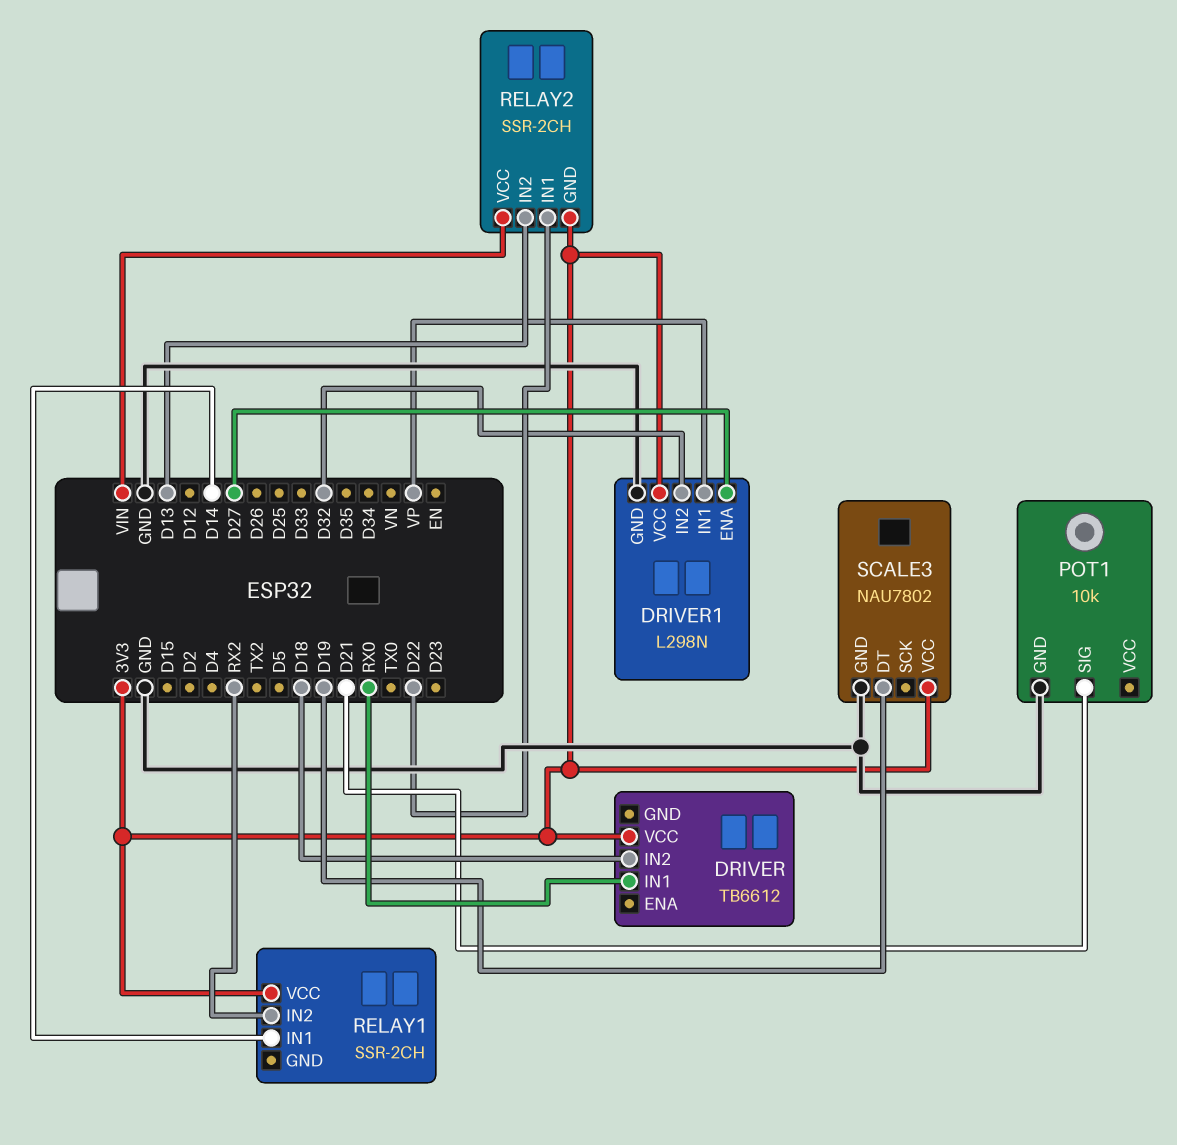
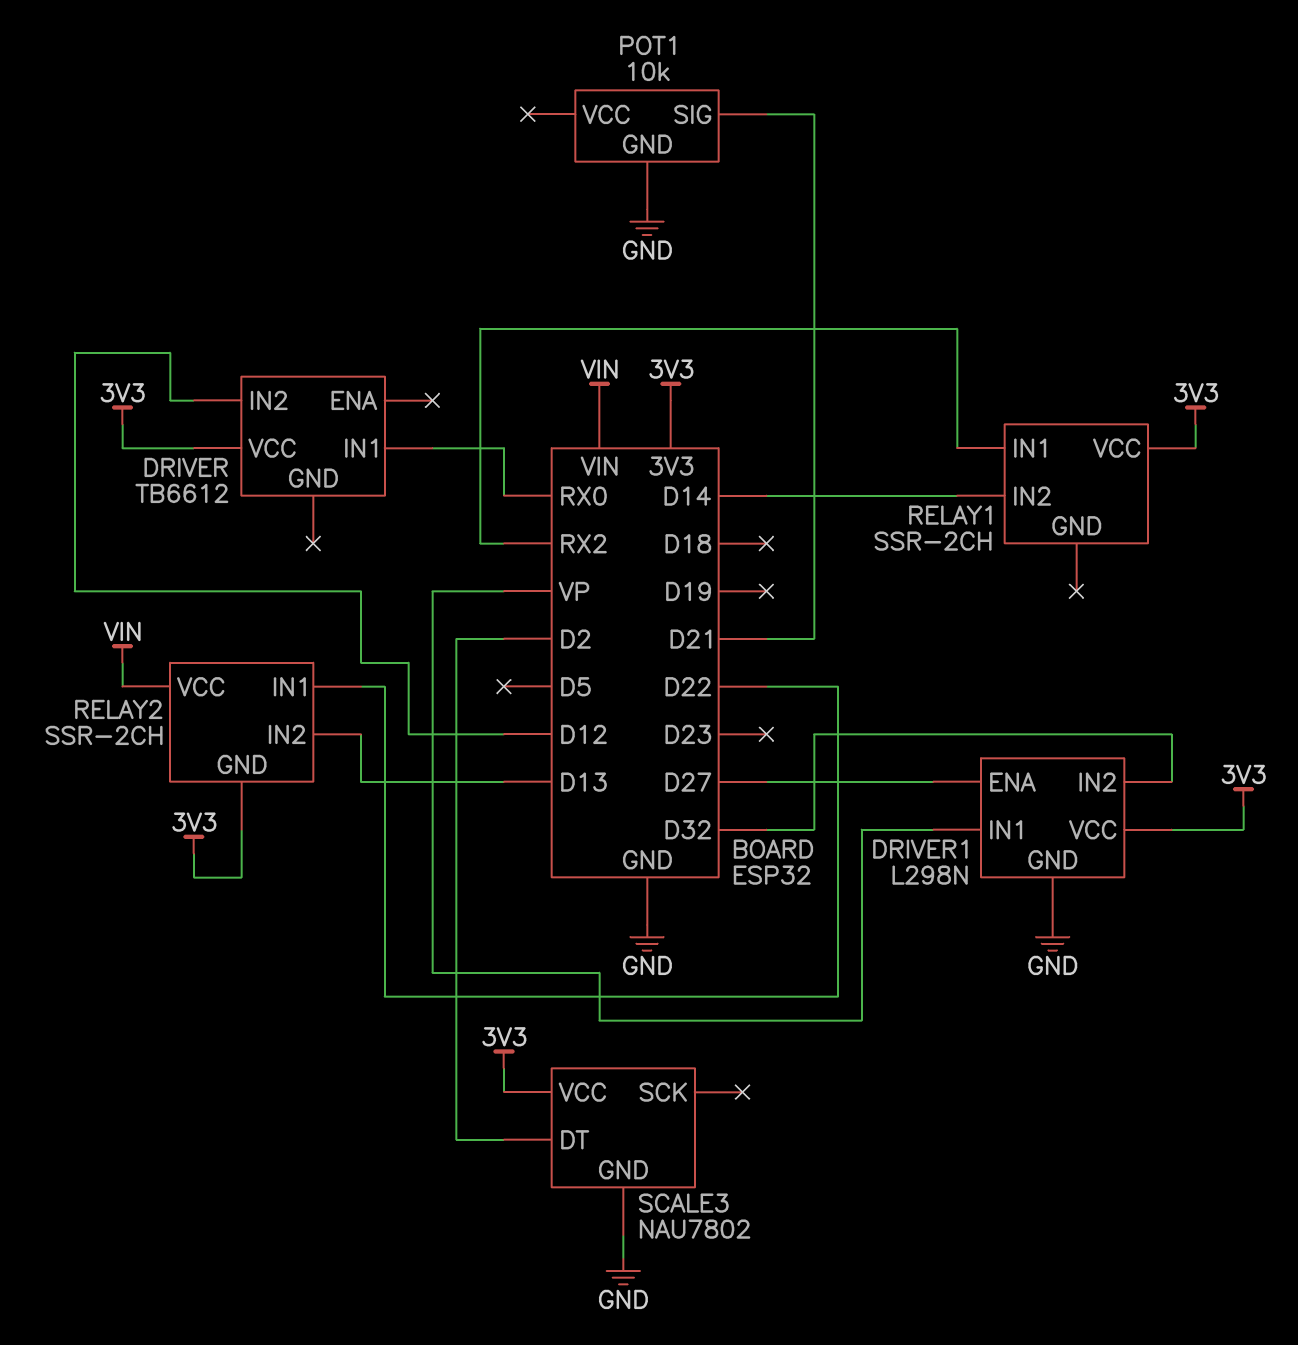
DRIVER pin IN2: D18 -> D12
RELAY1 pin IN1: D14 -> RX2
RELAY1 pin IN2: RX2 -> D14
SCALE3 pin DT: D19 -> D2

